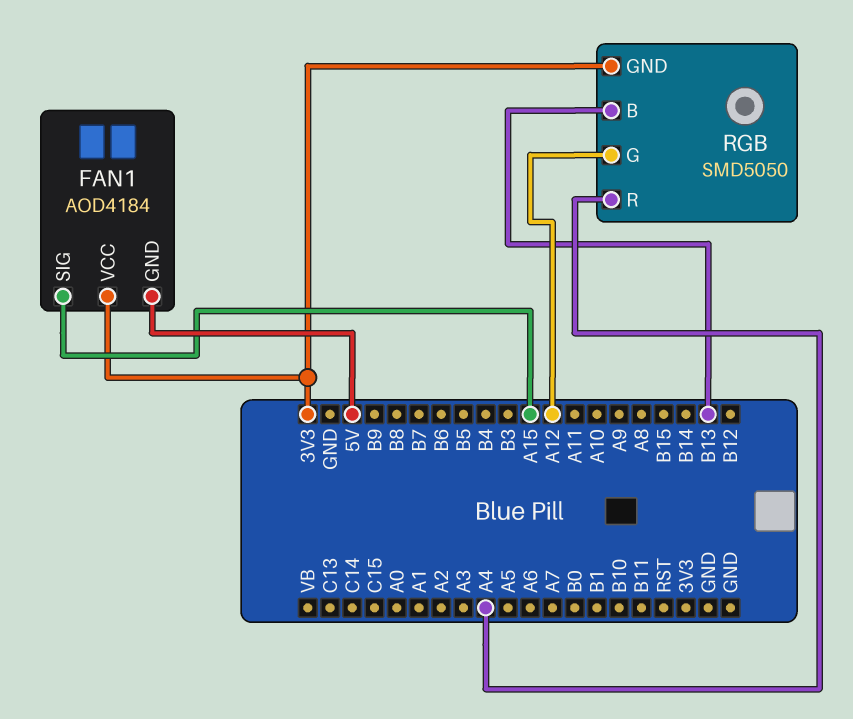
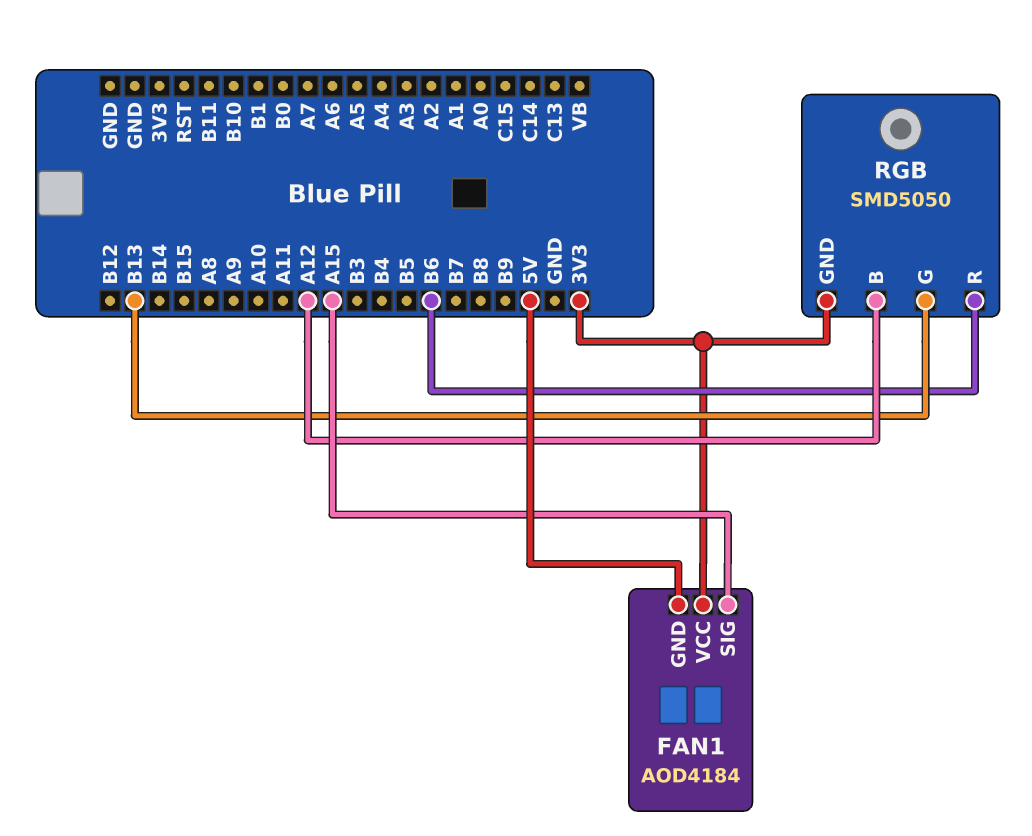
RGB pin B: B13 -> A12
RGB pin G: A12 -> B13
RGB pin R: A4 -> B6

